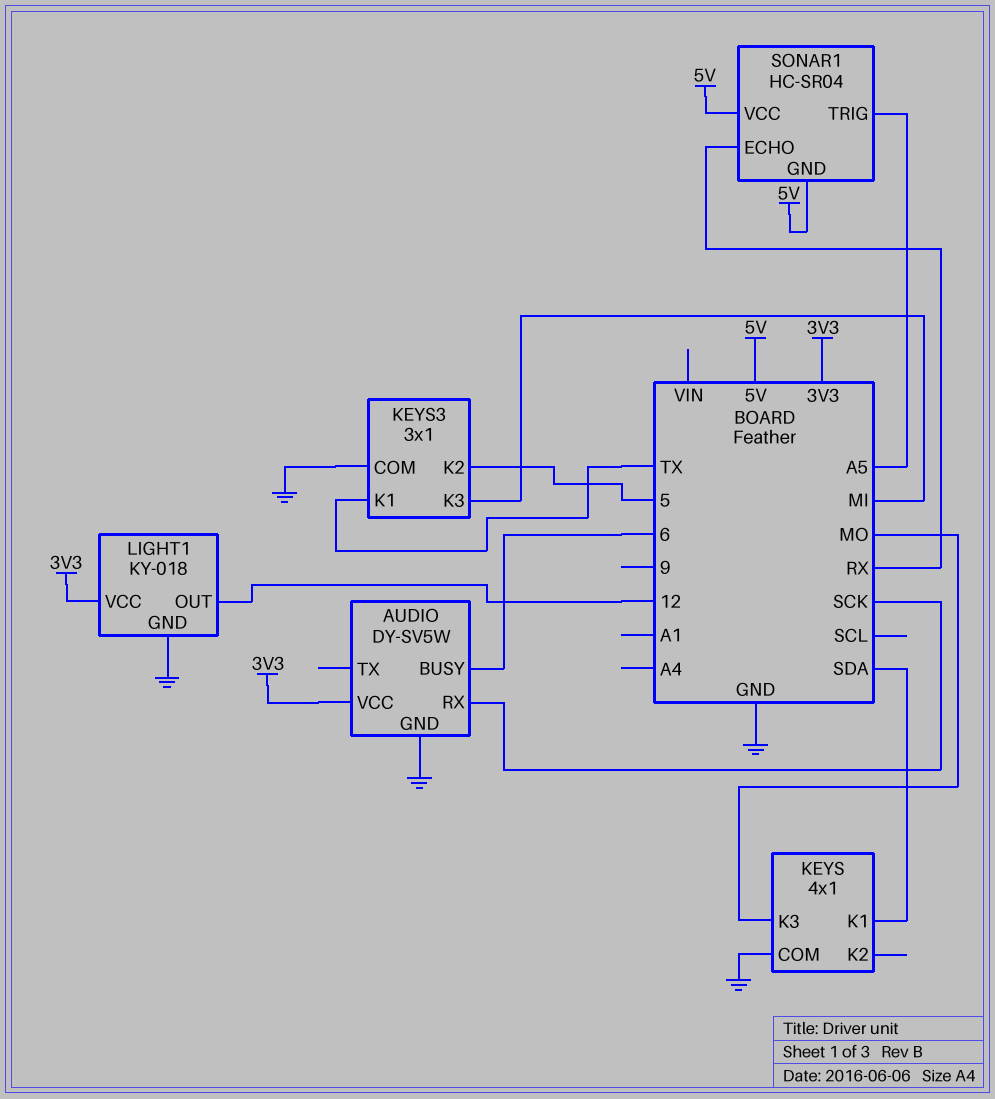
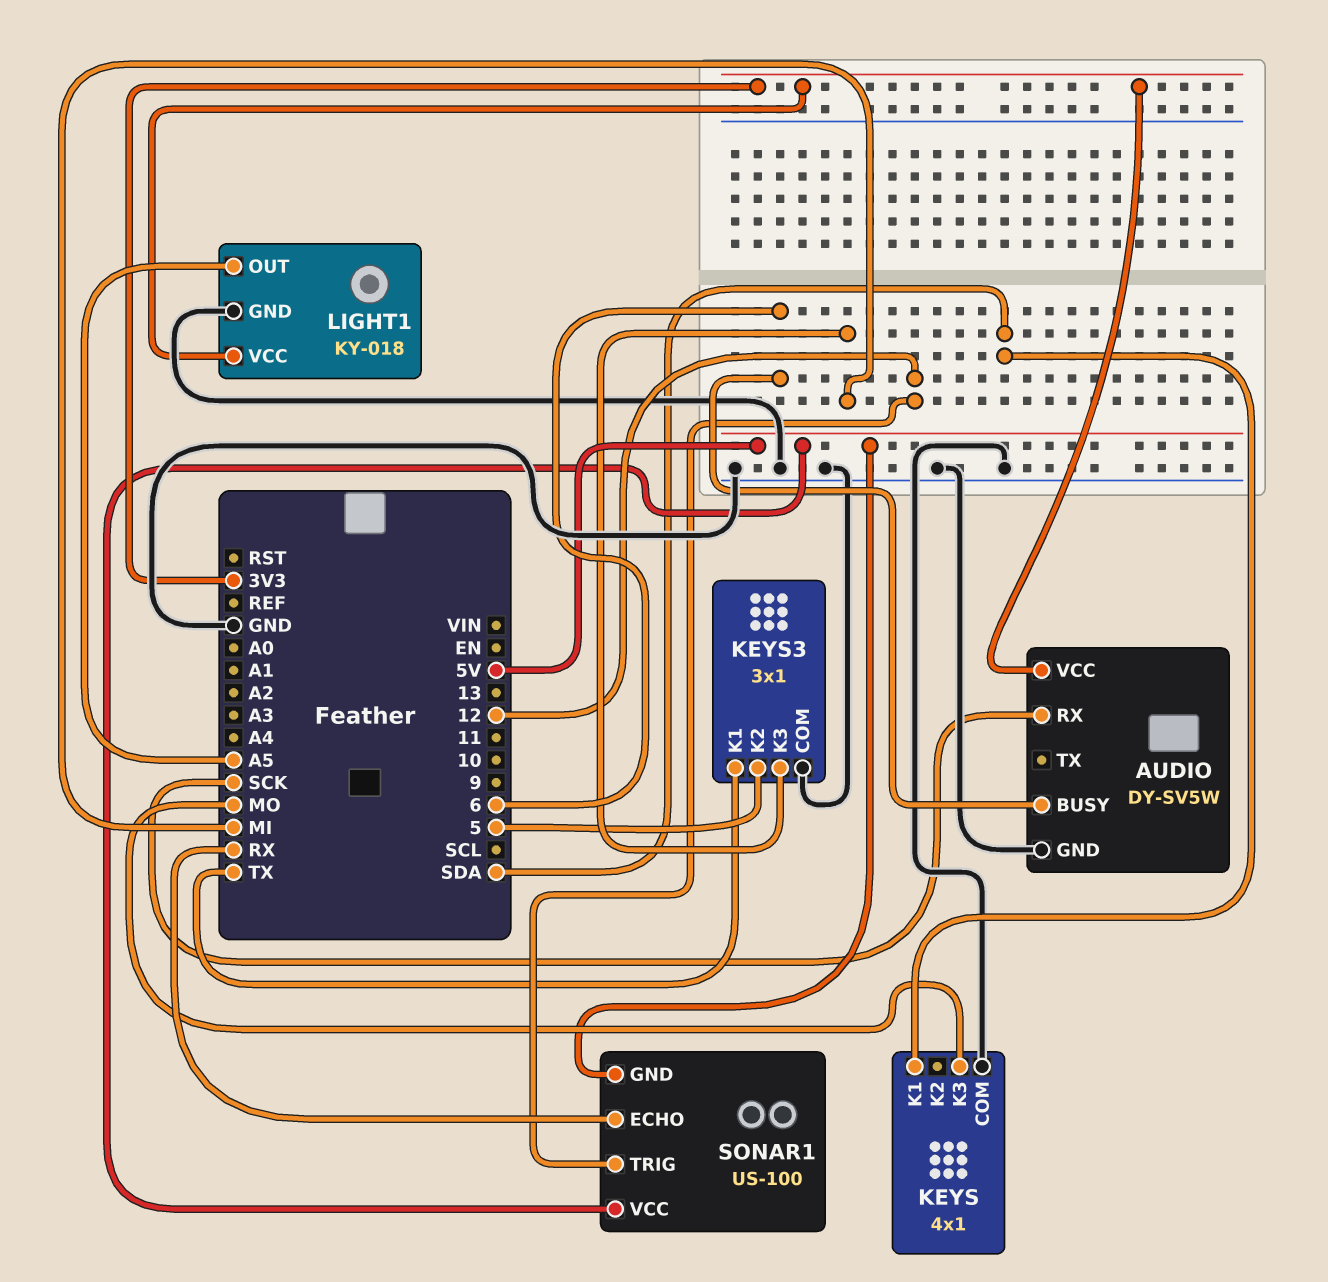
LIGHT1 pin OUT: 12 -> A5
SONAR1: HC-SR04 -> US-100
SONAR1 pin TRIG: A5 -> 12

